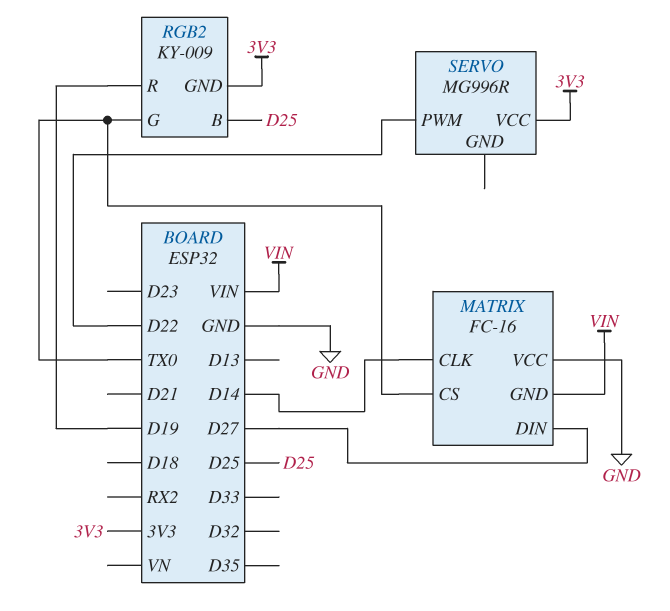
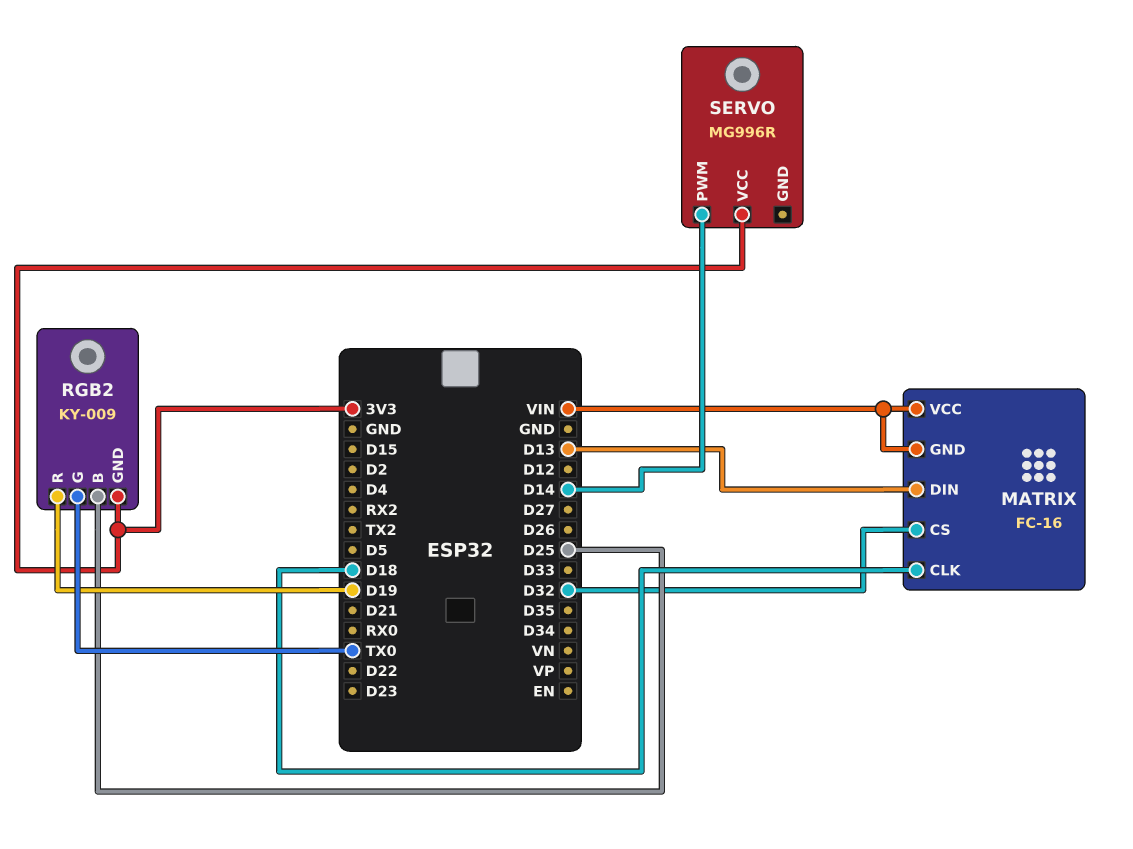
MATRIX pin CLK: D14 -> D18
MATRIX pin CS: TX0 -> D32
MATRIX pin DIN: D27 -> D13
MATRIX pin VCC: GND -> VIN
SERVO pin PWM: D22 -> D14

